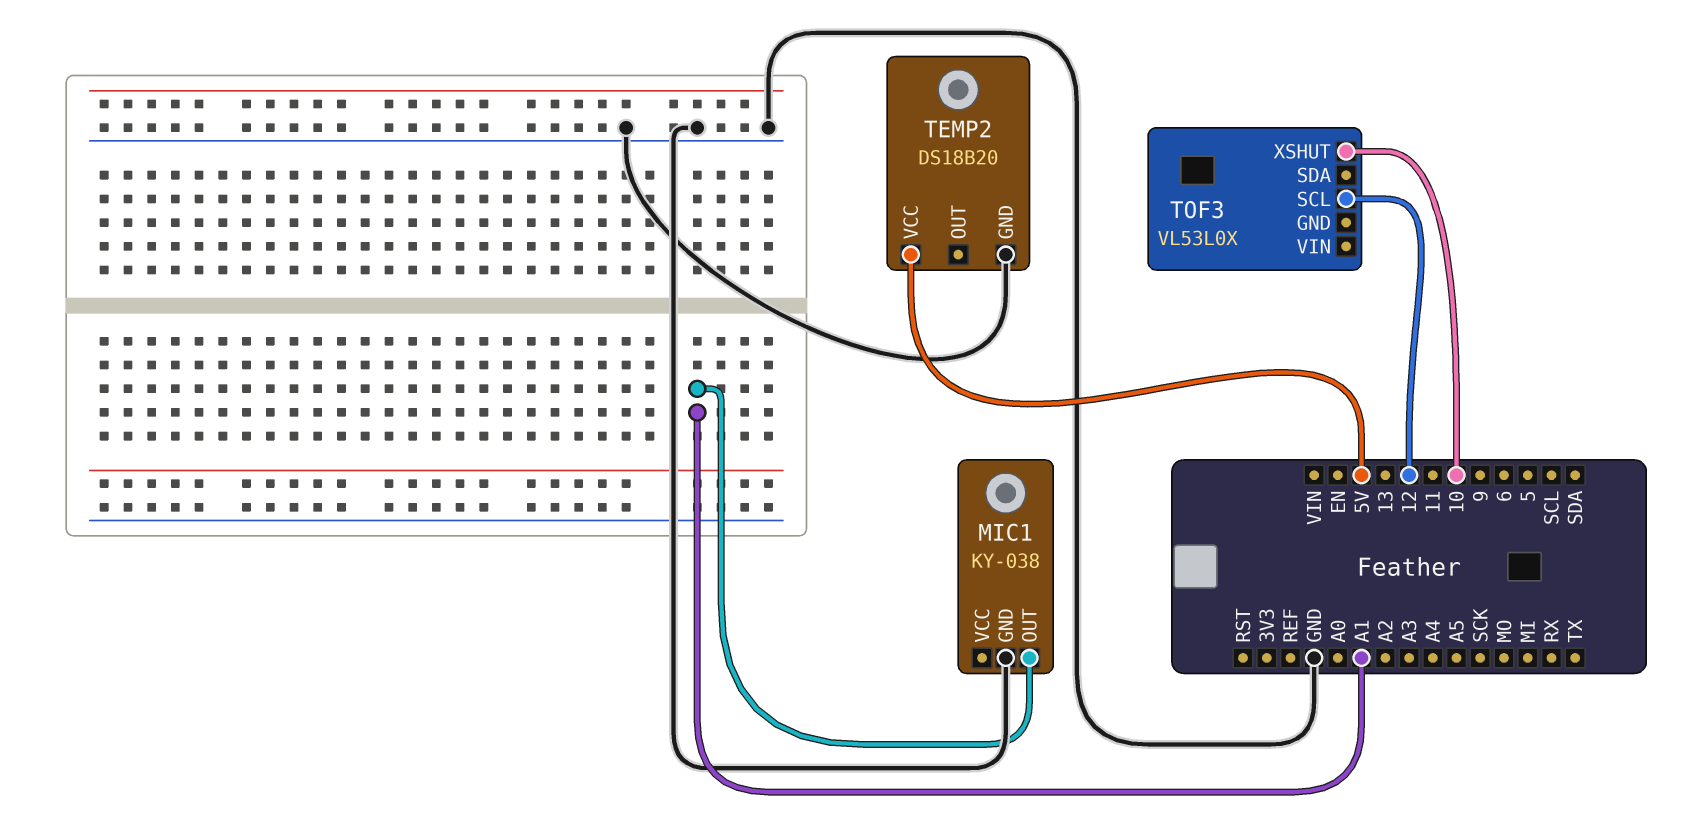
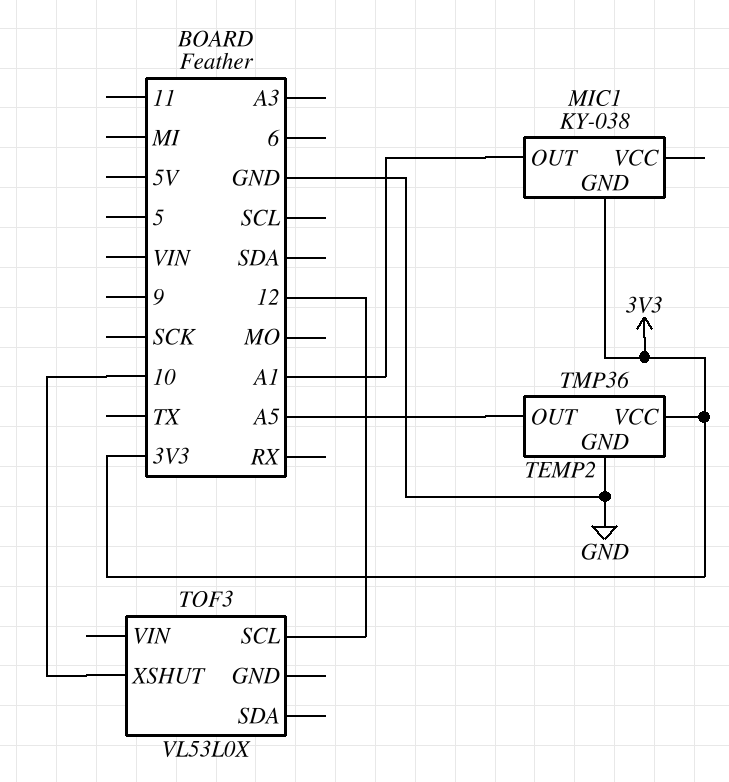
MIC1 pin GND: GND -> 3V3
TEMP2: DS18B20 -> TMP36
TEMP2 pin OUT: none -> A5
TEMP2 pin VCC: 5V -> 3V3

